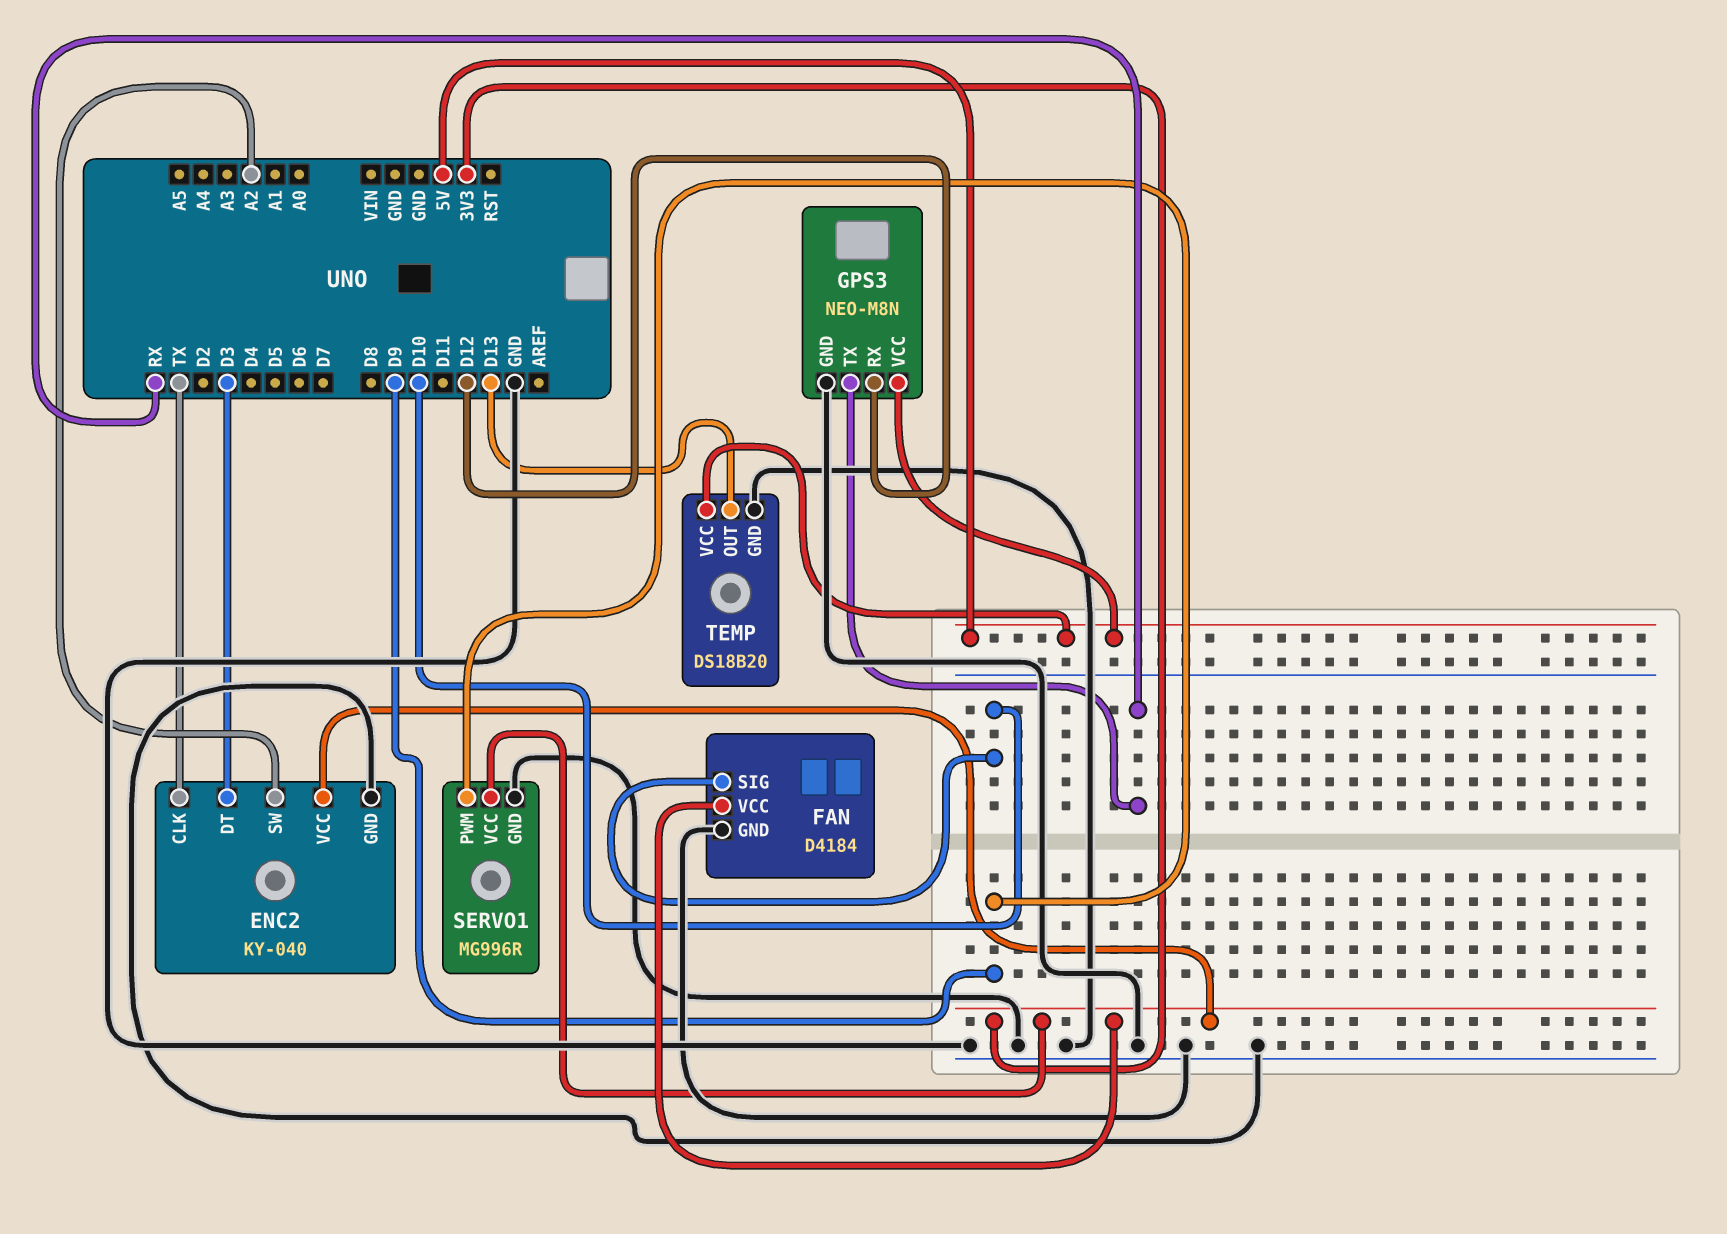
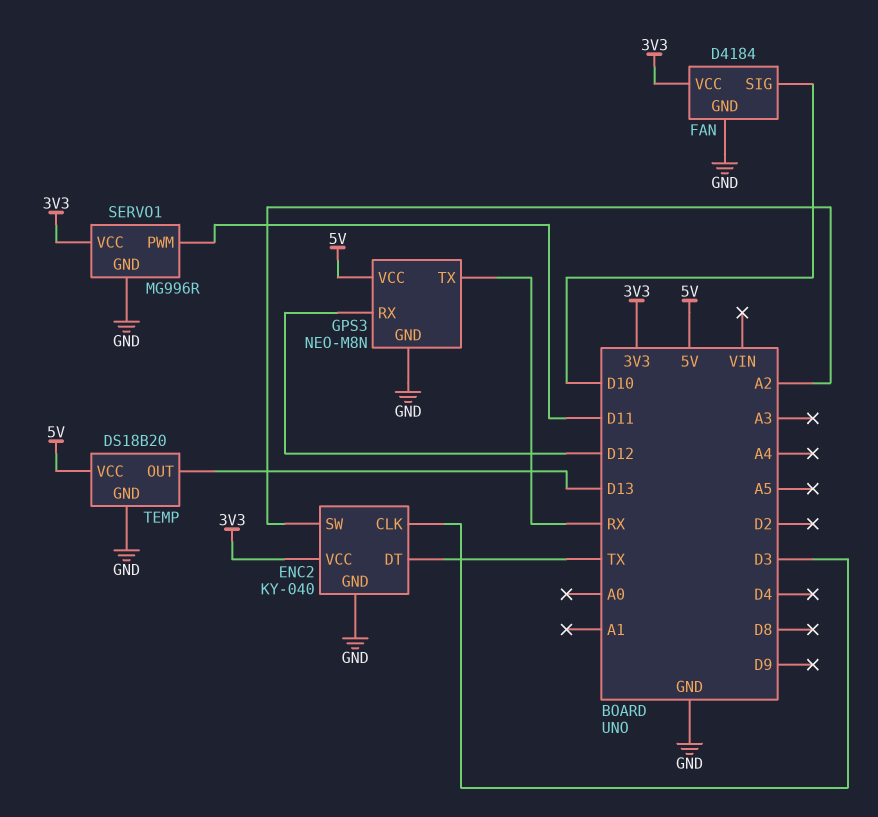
ENC2 pin CLK: TX -> D3
ENC2 pin DT: D3 -> TX
SERVO1 pin PWM: D9 -> D11

